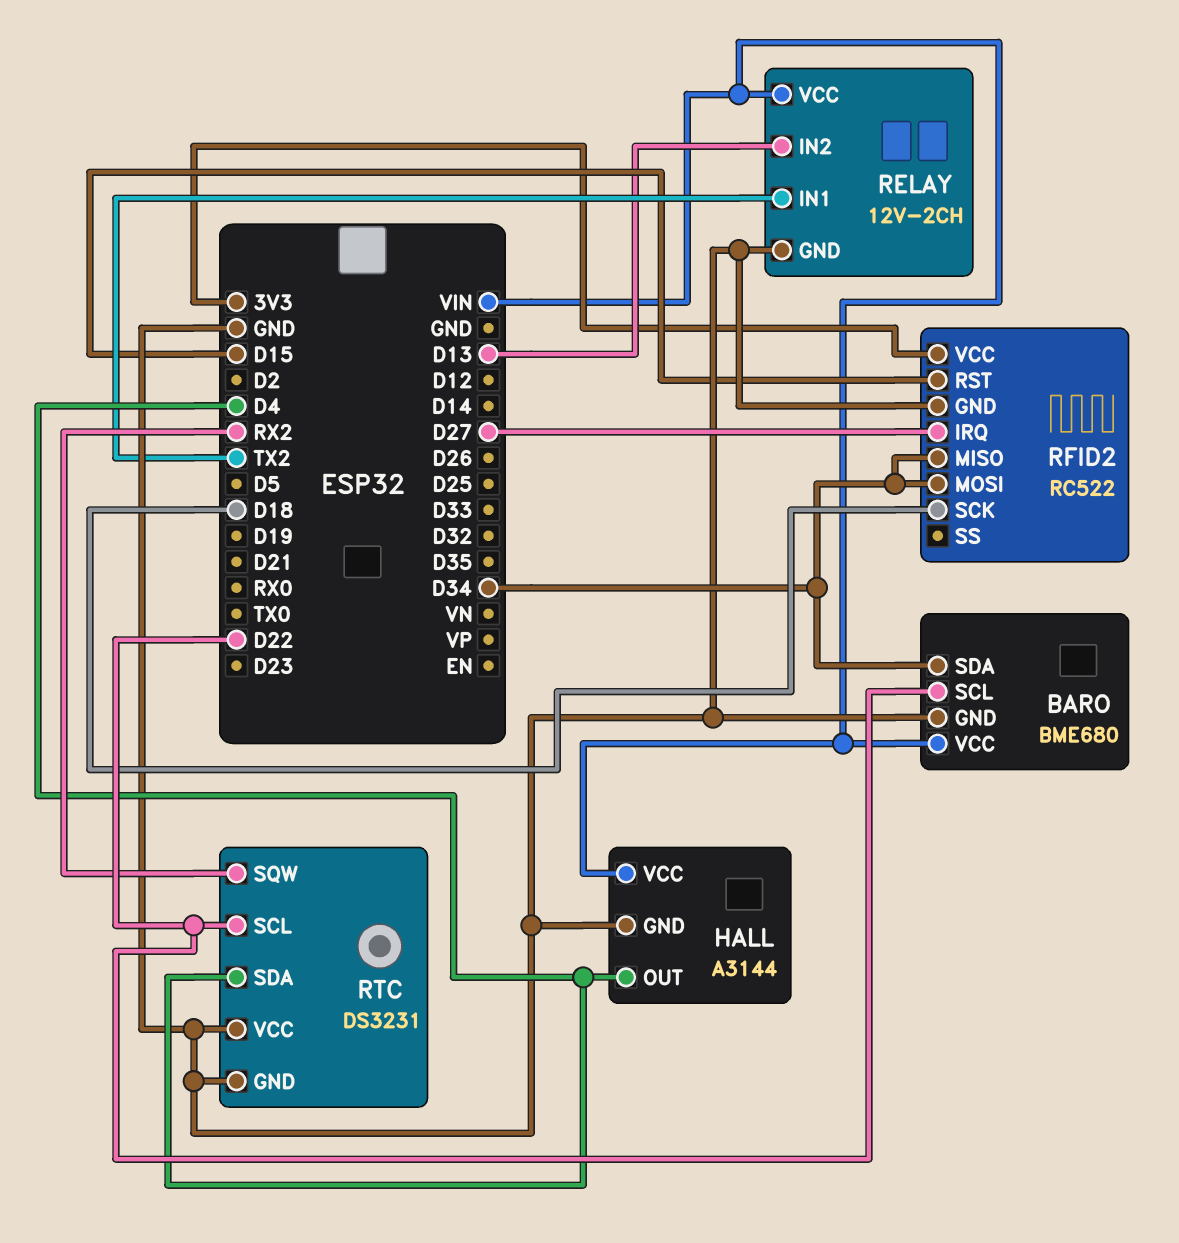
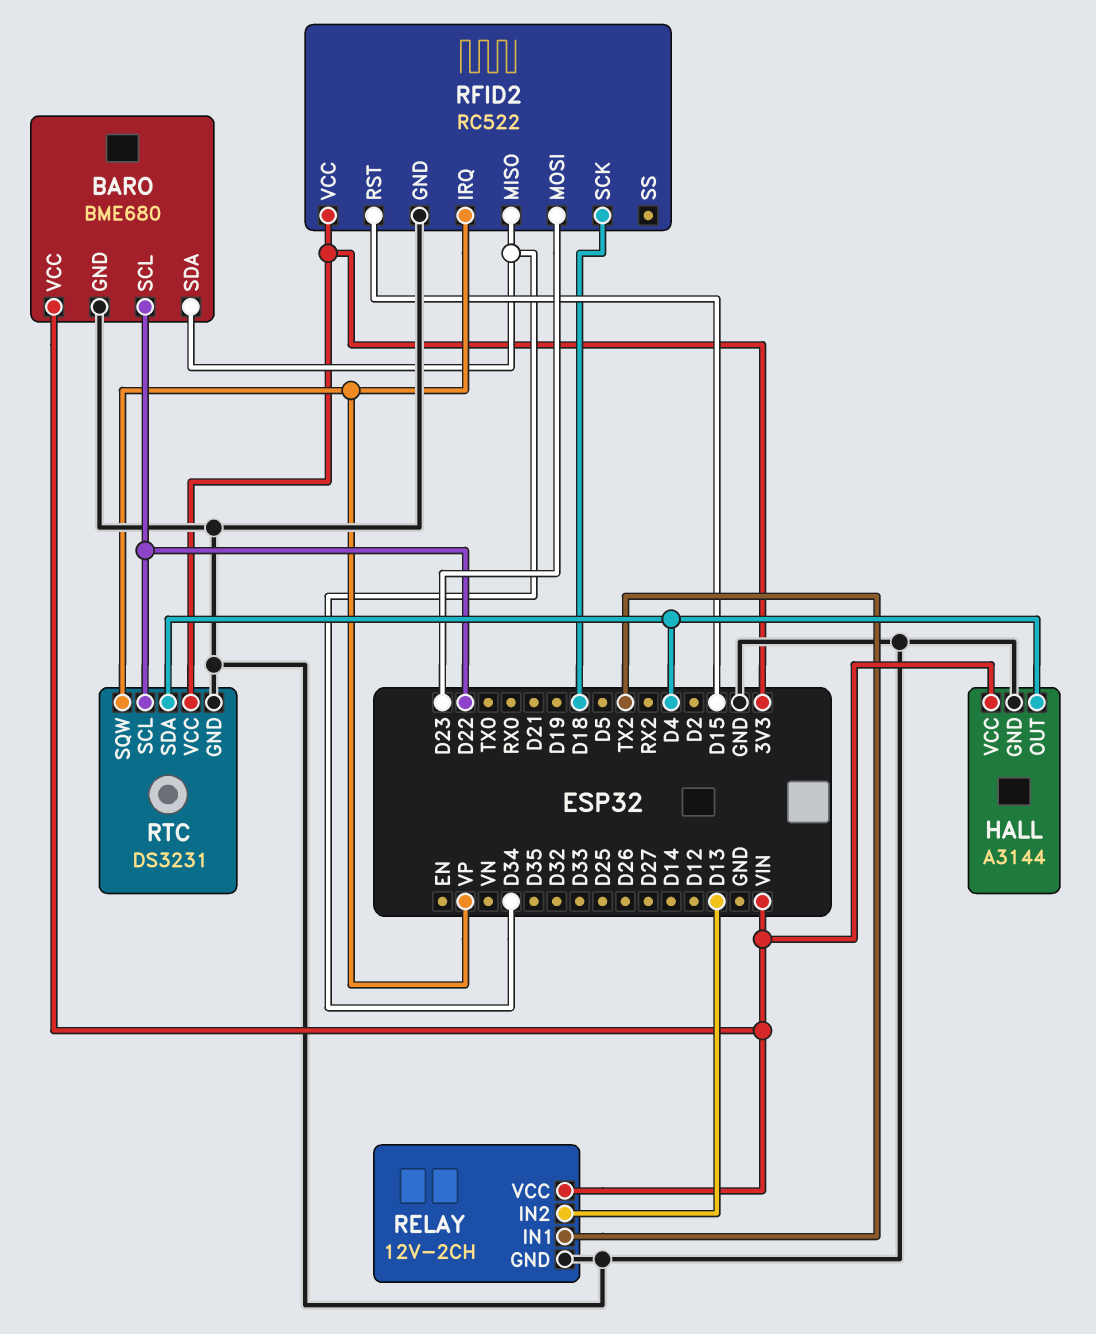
RFID2 pin IRQ: D27 -> VP
RFID2 pin MOSI: D34 -> D23
RTC pin SQW: RX2 -> VP
RTC pin VCC: GND -> 3V3

